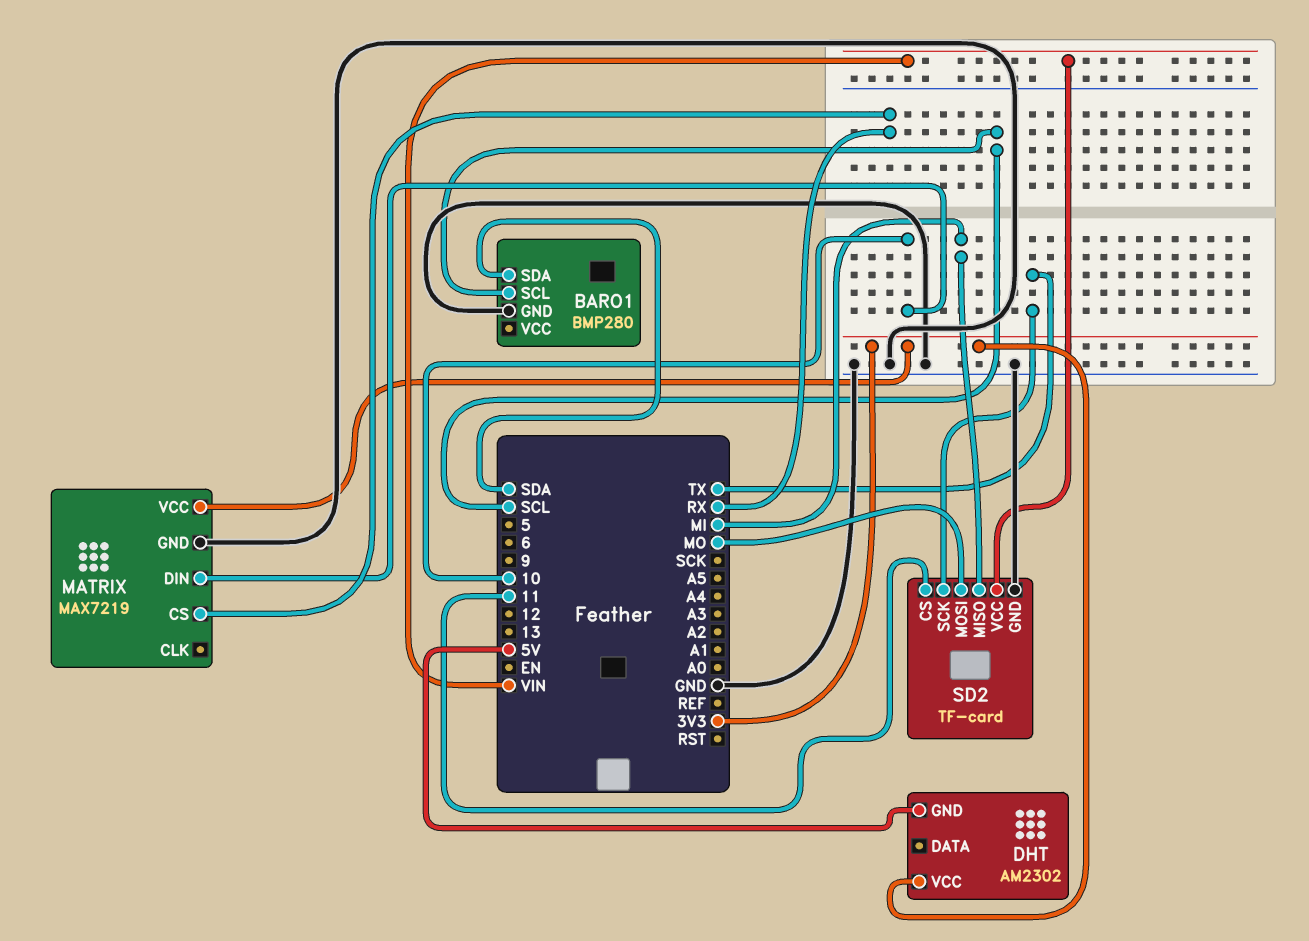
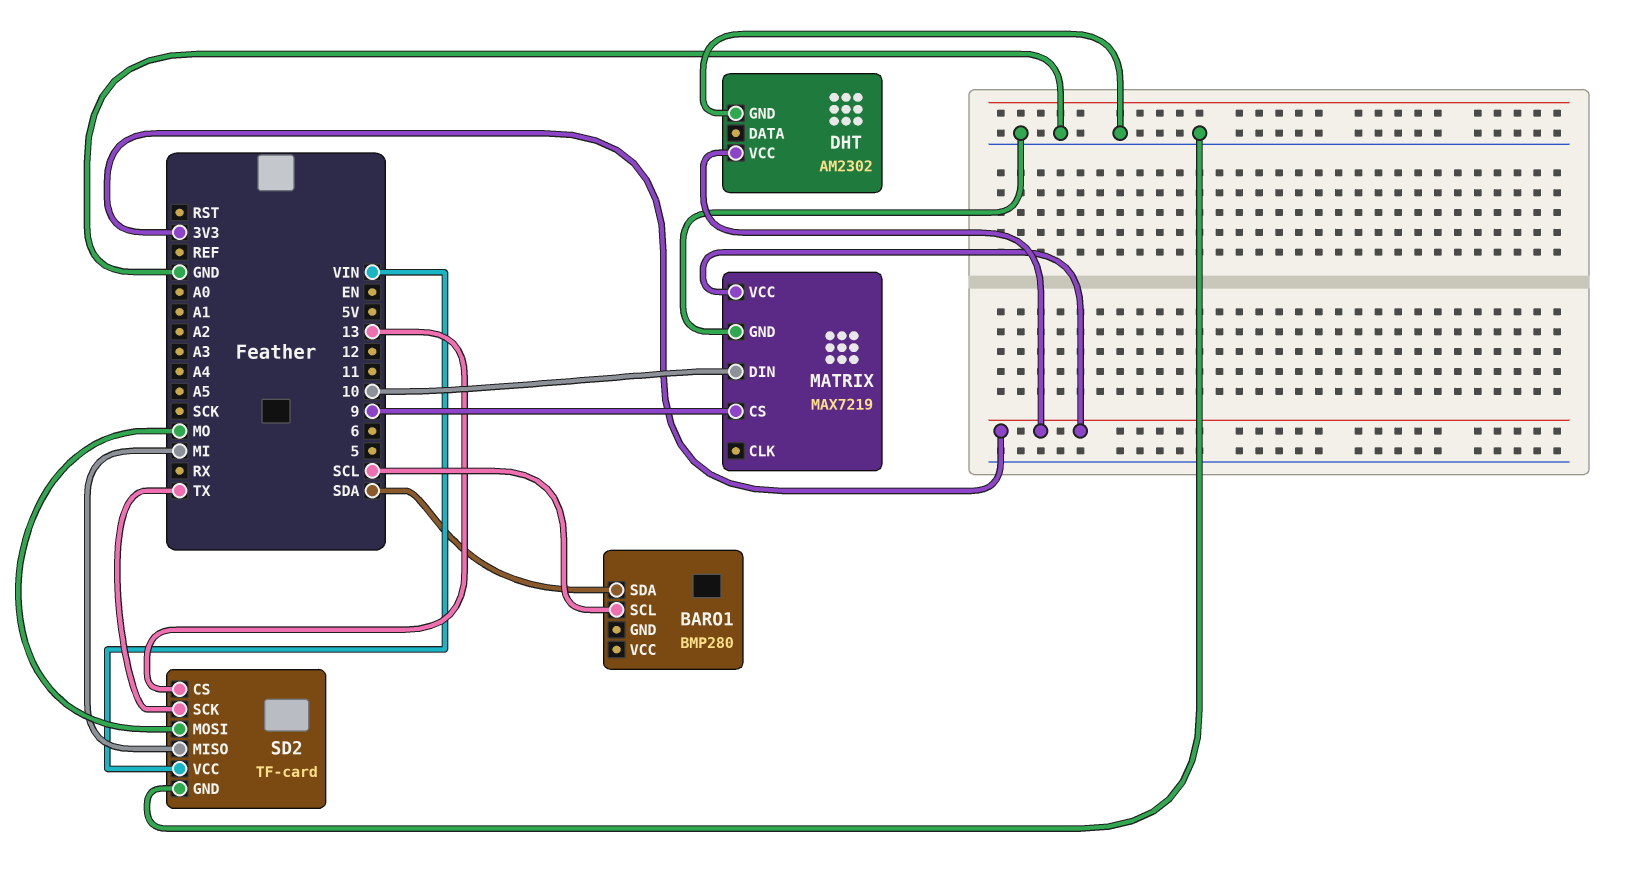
BARO1 pin GND: GND -> none
DHT pin GND: 5V -> GND
MATRIX pin CS: RX -> 9
SD2 pin CS: 11 -> 13

